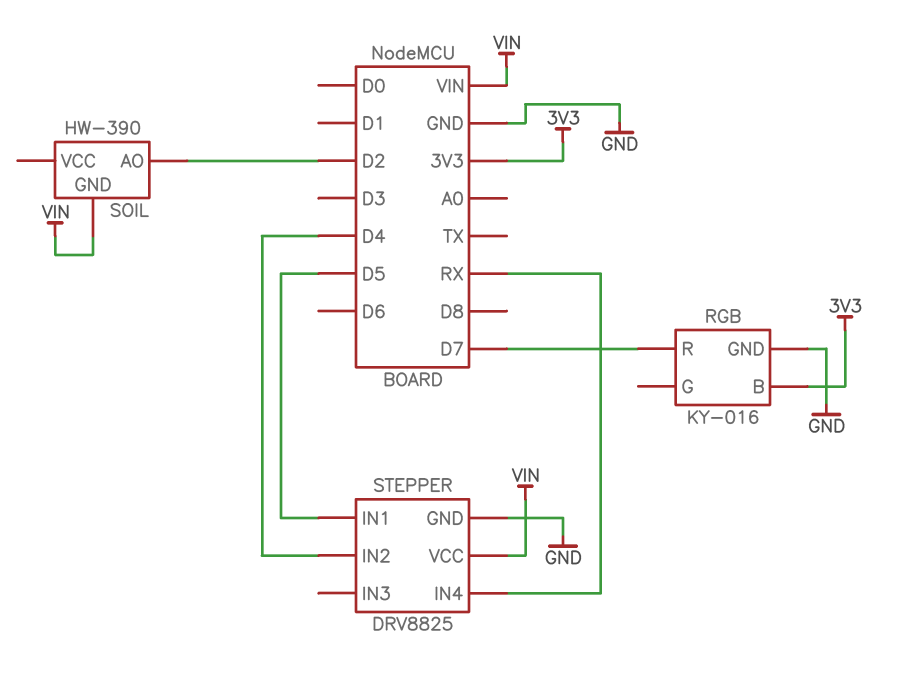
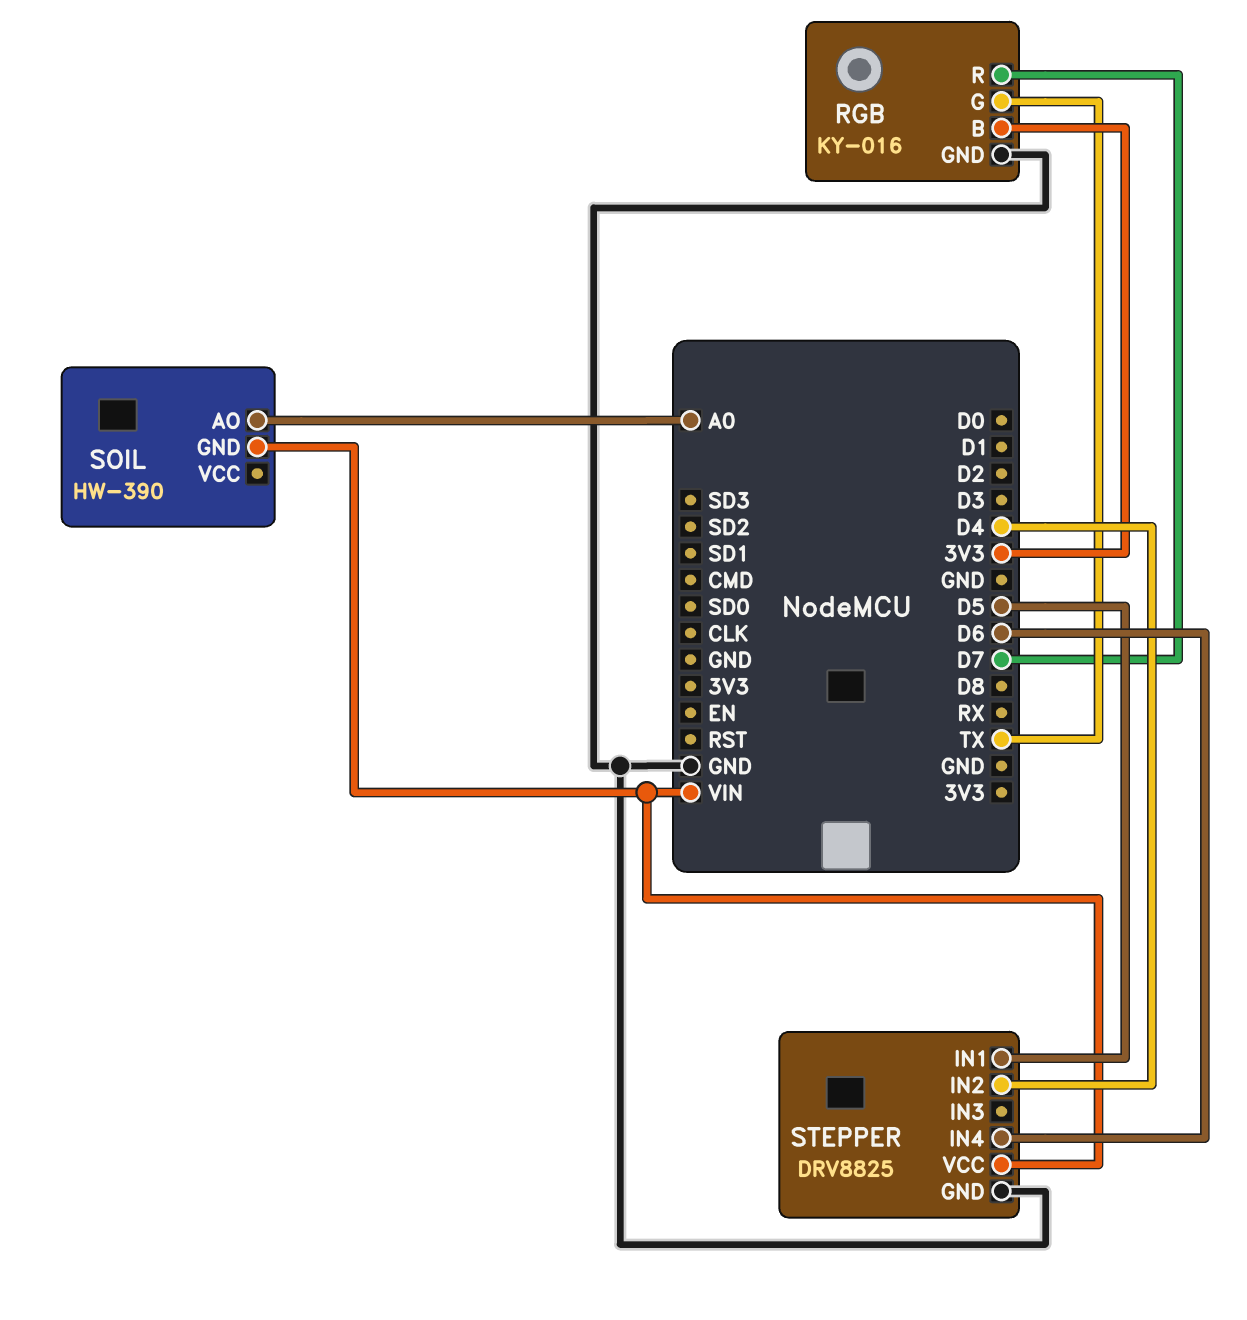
RGB pin G: none -> TX
SOIL pin AO: D2 -> A0
STEPPER pin IN4: RX -> D6

